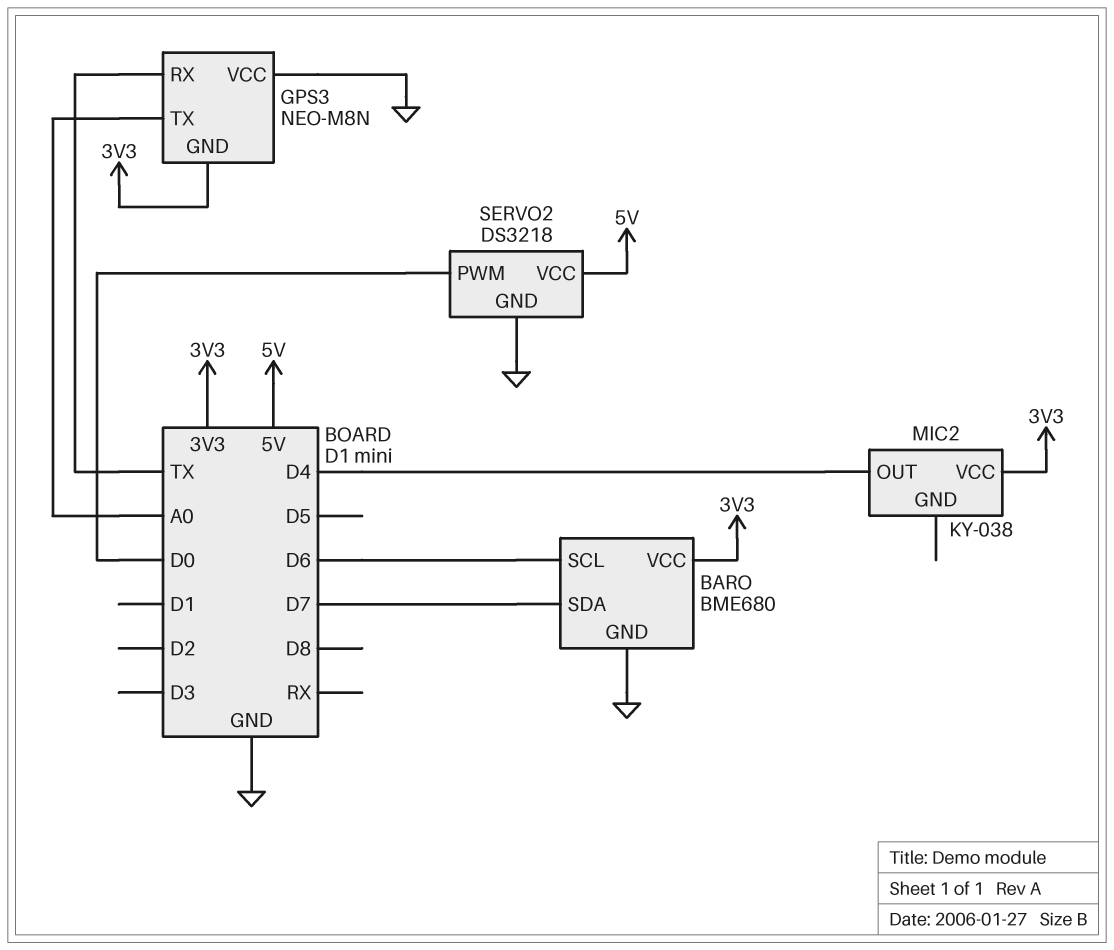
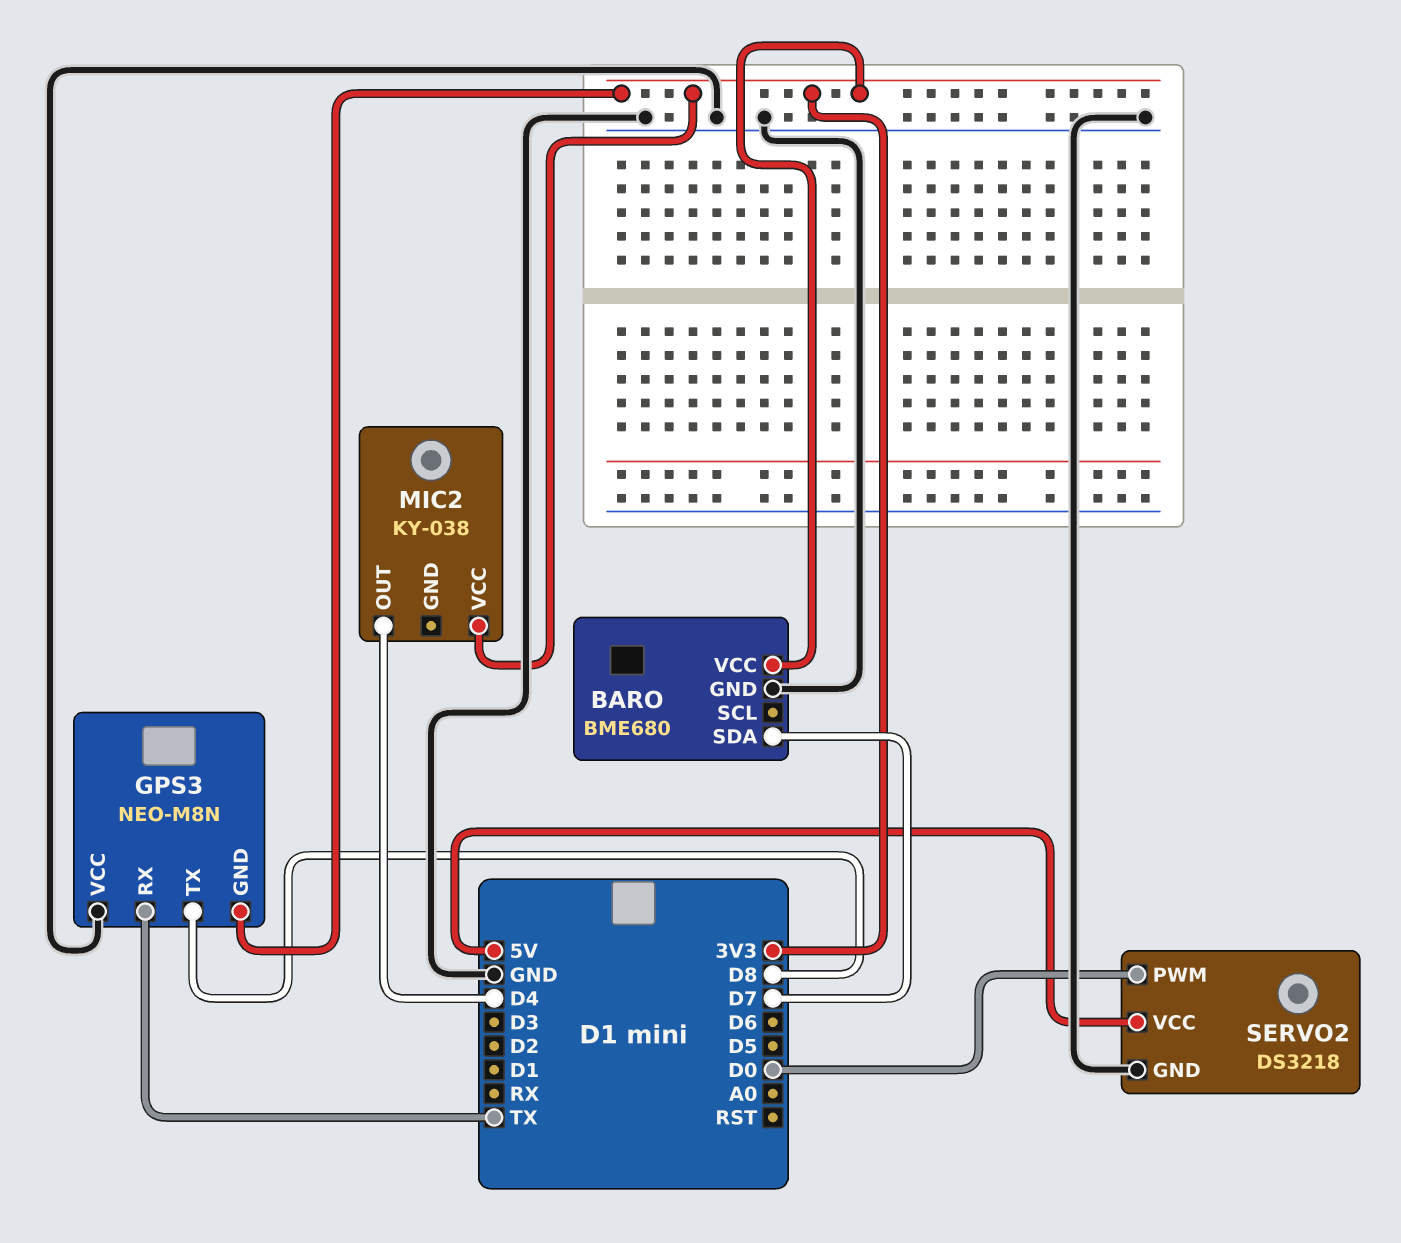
BARO pin SCL: D6 -> none
GPS3 pin TX: A0 -> D8

